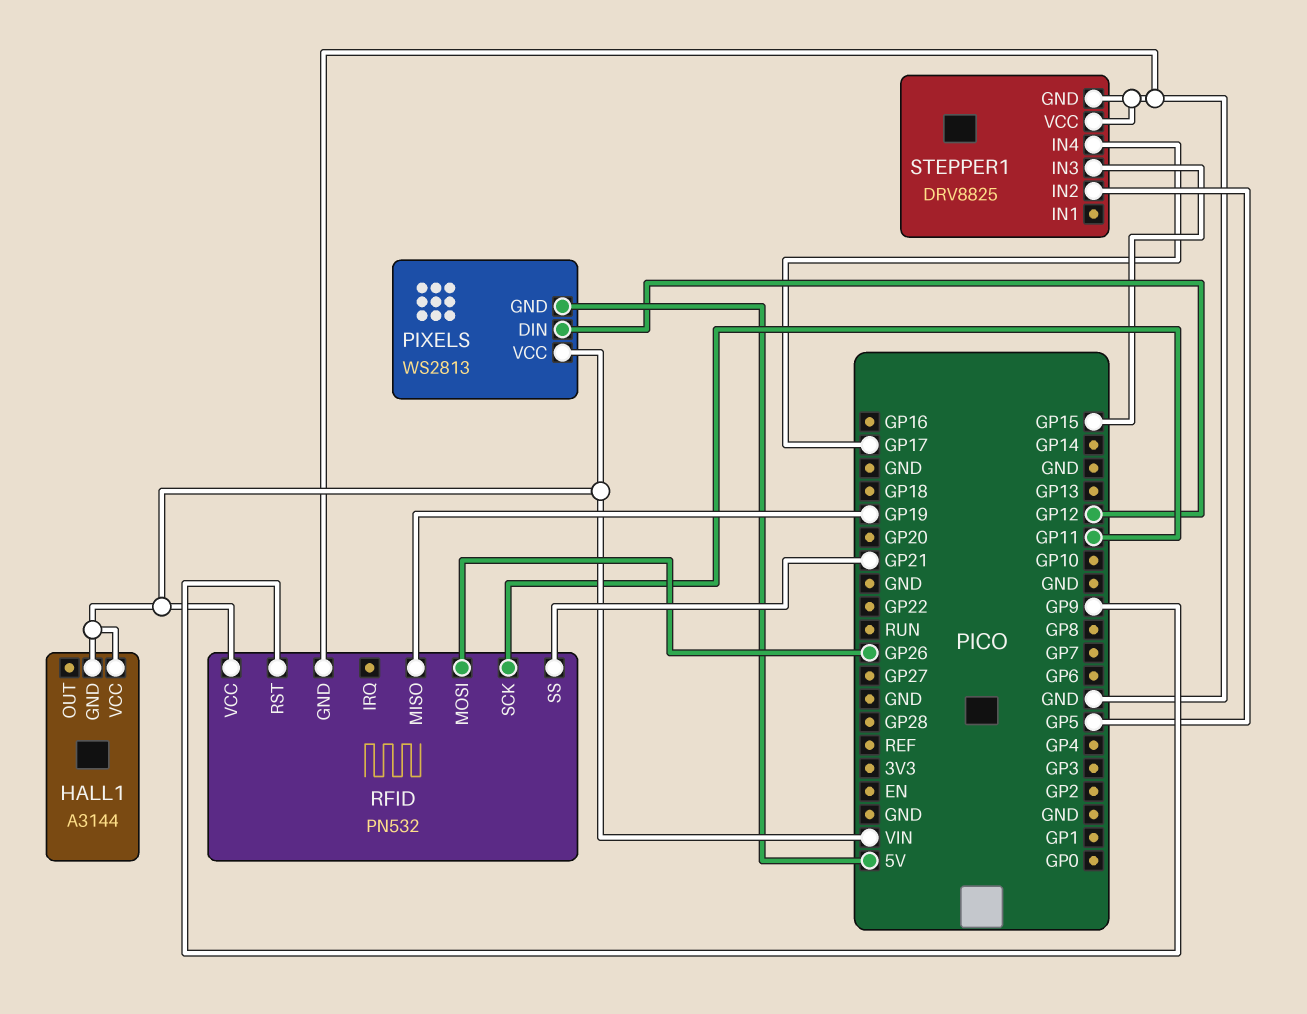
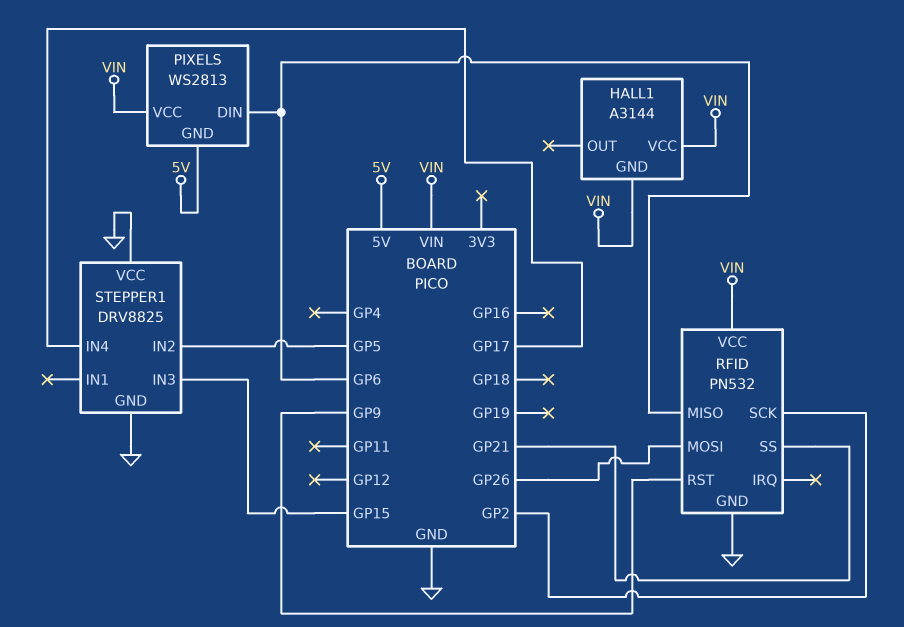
PIXELS pin DIN: GP12 -> GP6
RFID pin MISO: GP19 -> GP6
RFID pin SCK: GP11 -> GP2

